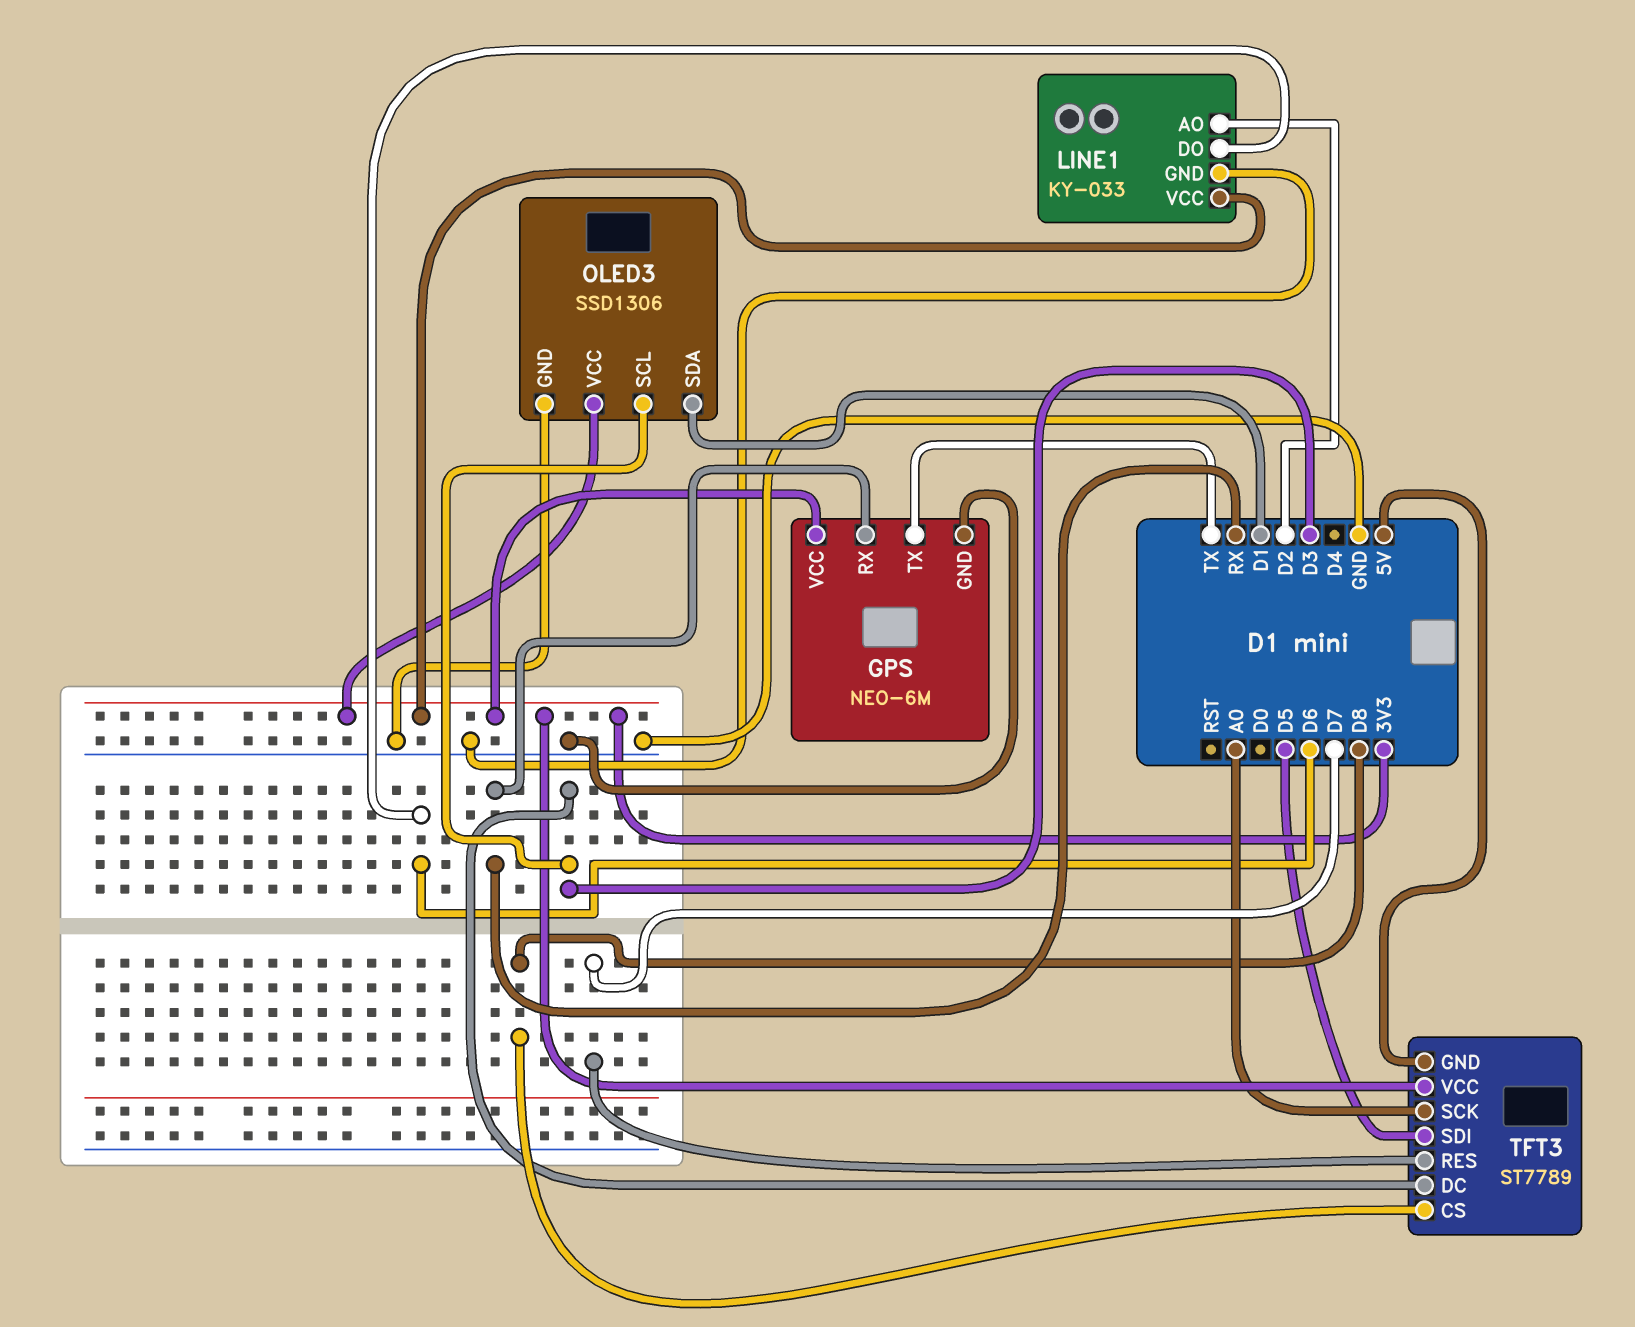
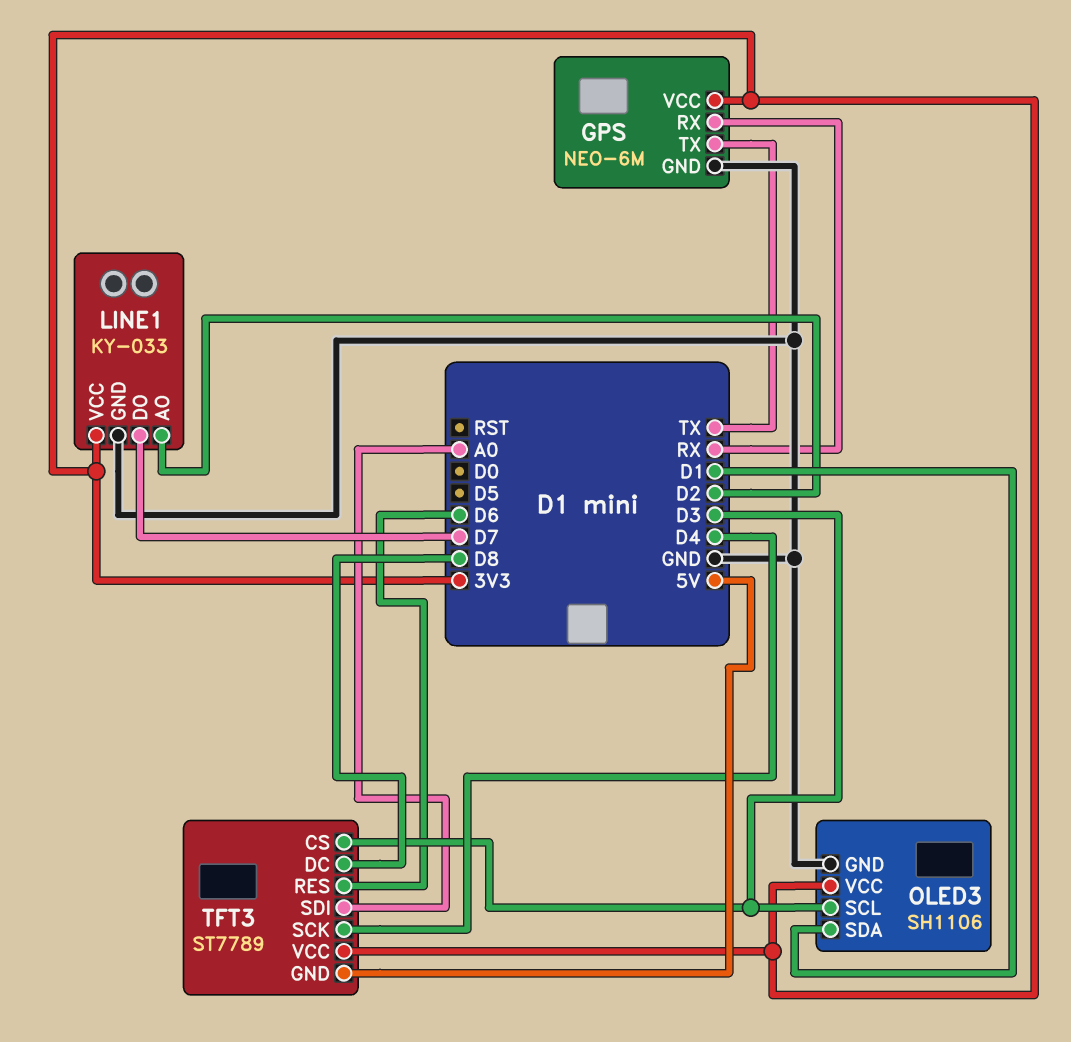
LINE1 pin DO: D6 -> D7
OLED3: SSD1306 -> SH1106
TFT3 pin CS: D8 -> D3
TFT3 pin DC: D3 -> D8
TFT3 pin RES: D7 -> D6
TFT3 pin SCK: A0 -> D4
TFT3 pin SDI: D5 -> A0

